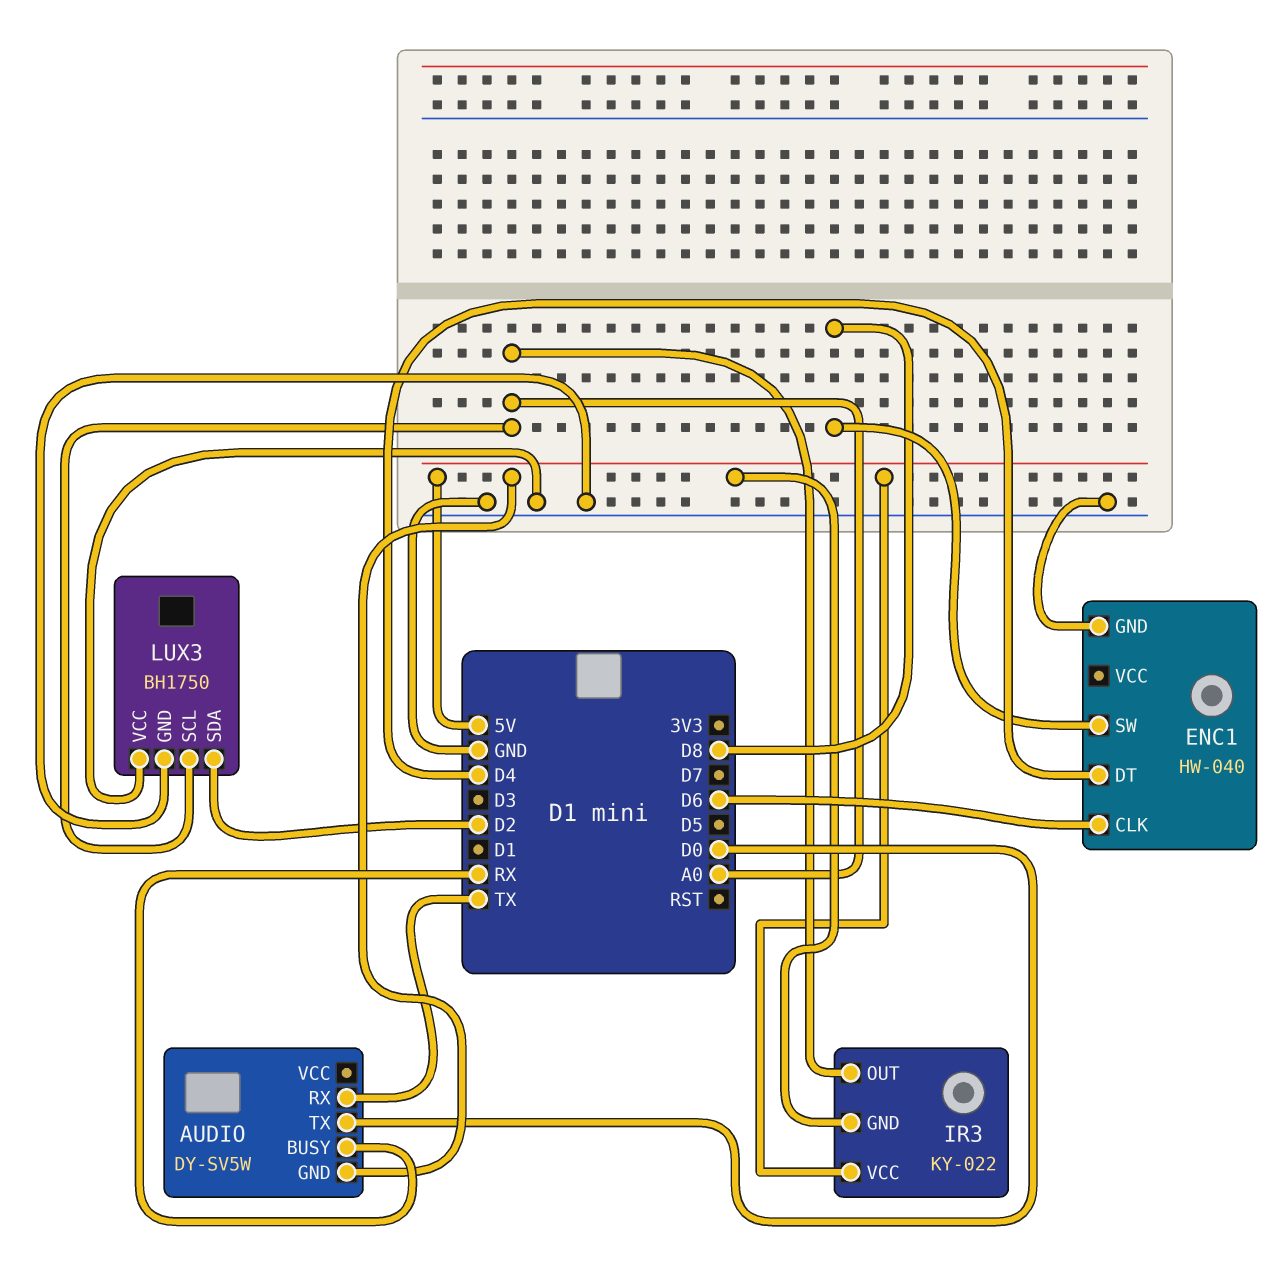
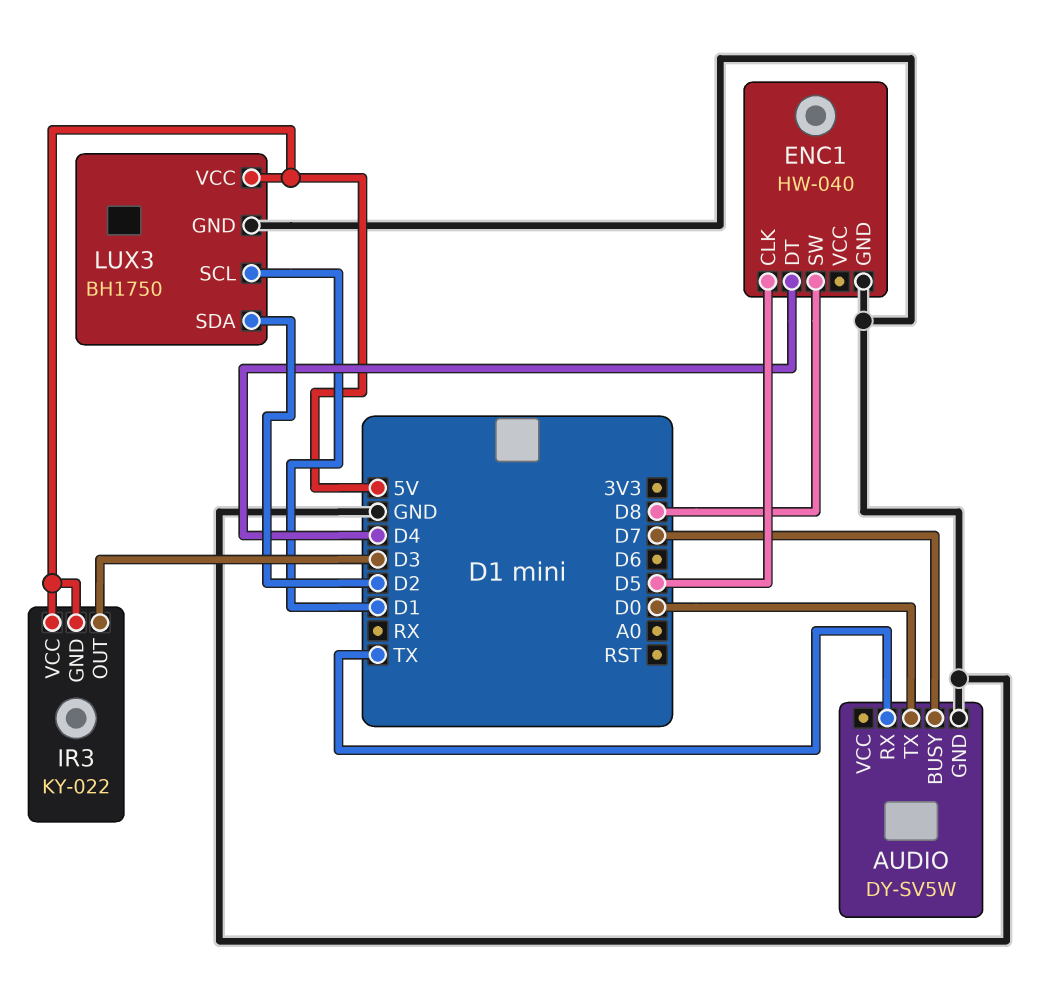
AUDIO pin BUSY: RX -> D7
AUDIO pin GND: 5V -> GND
ENC1 pin CLK: D6 -> D5
IR3 pin OUT: A0 -> D3
LUX3 pin SCL: A0 -> D1
LUX3 pin VCC: GND -> 5V

